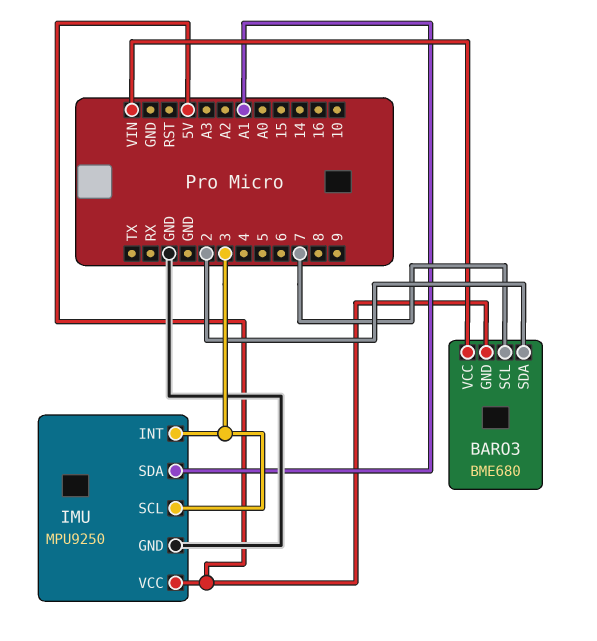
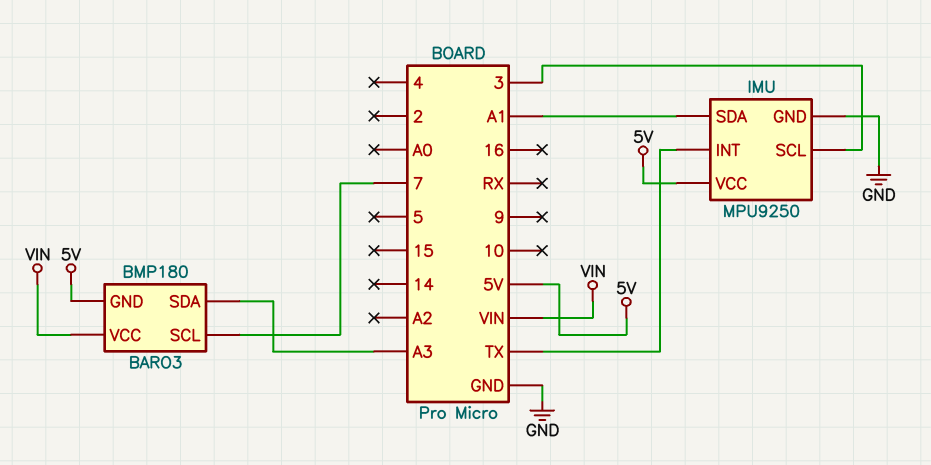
BARO3: BME680 -> BMP180
BARO3 pin SDA: 2 -> A3
IMU pin INT: 3 -> TX

